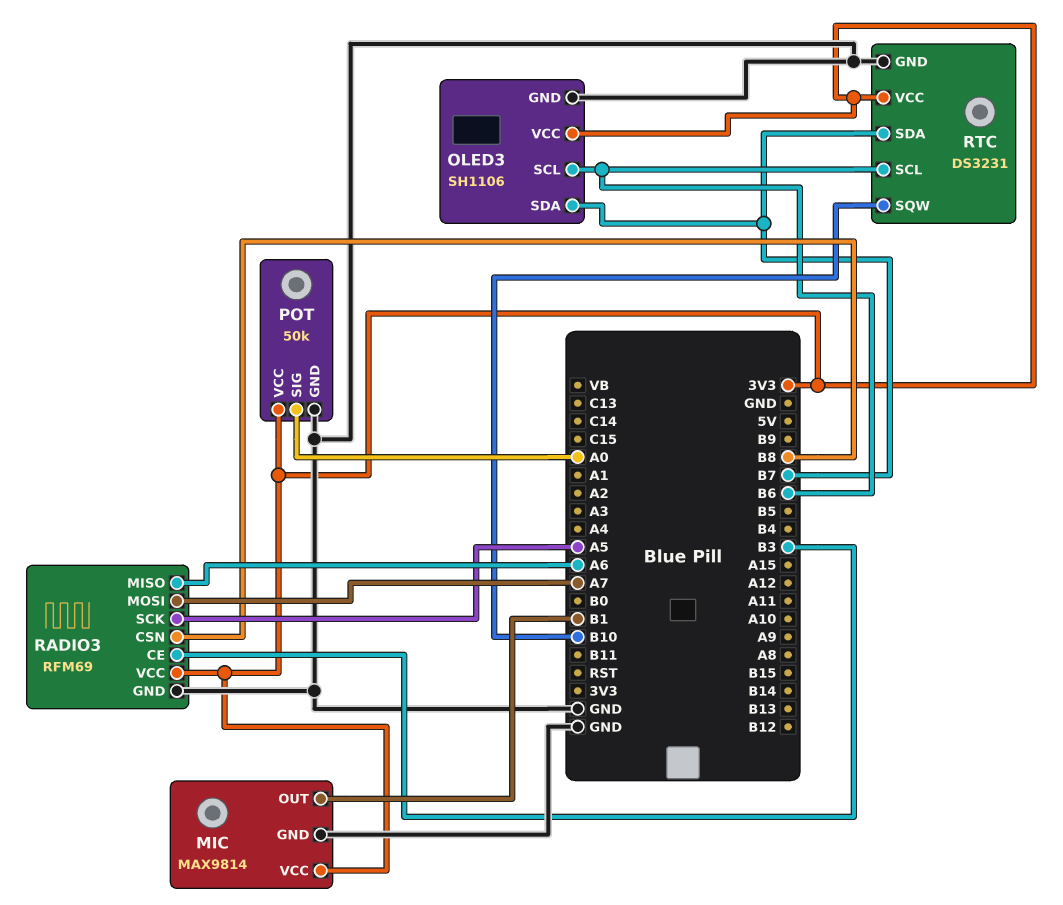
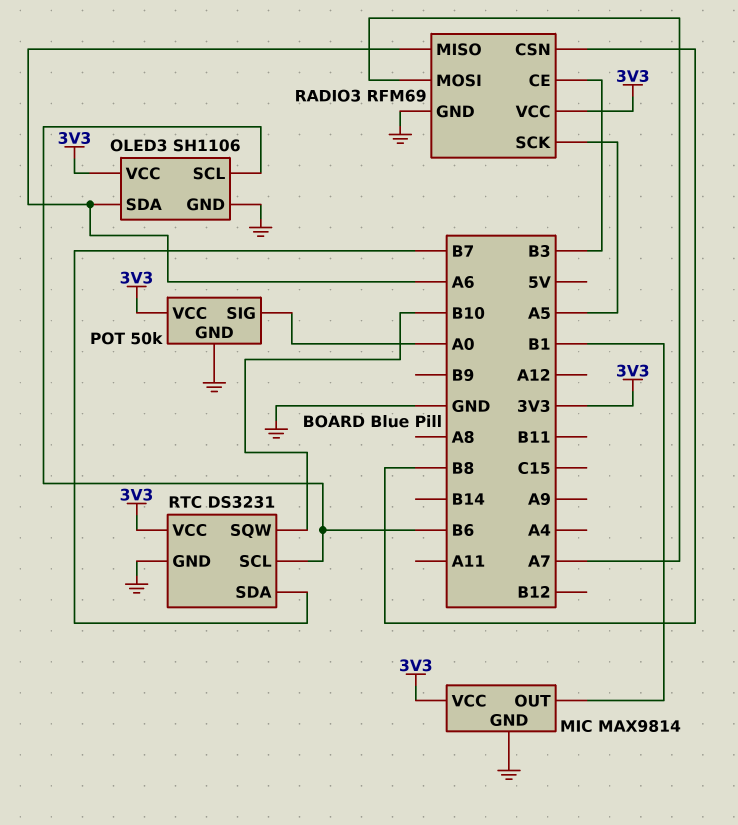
OLED3 pin SDA: B7 -> A6

